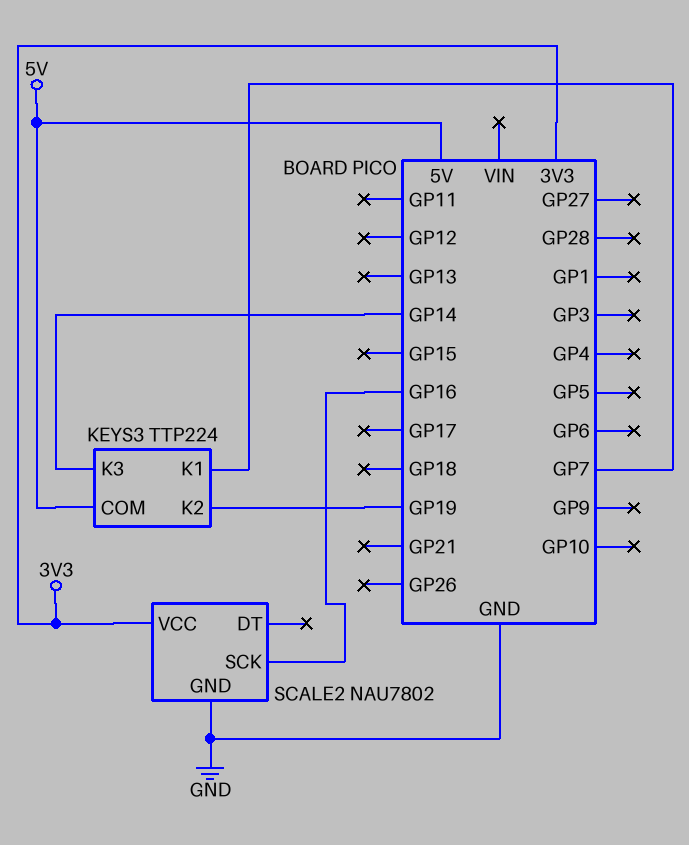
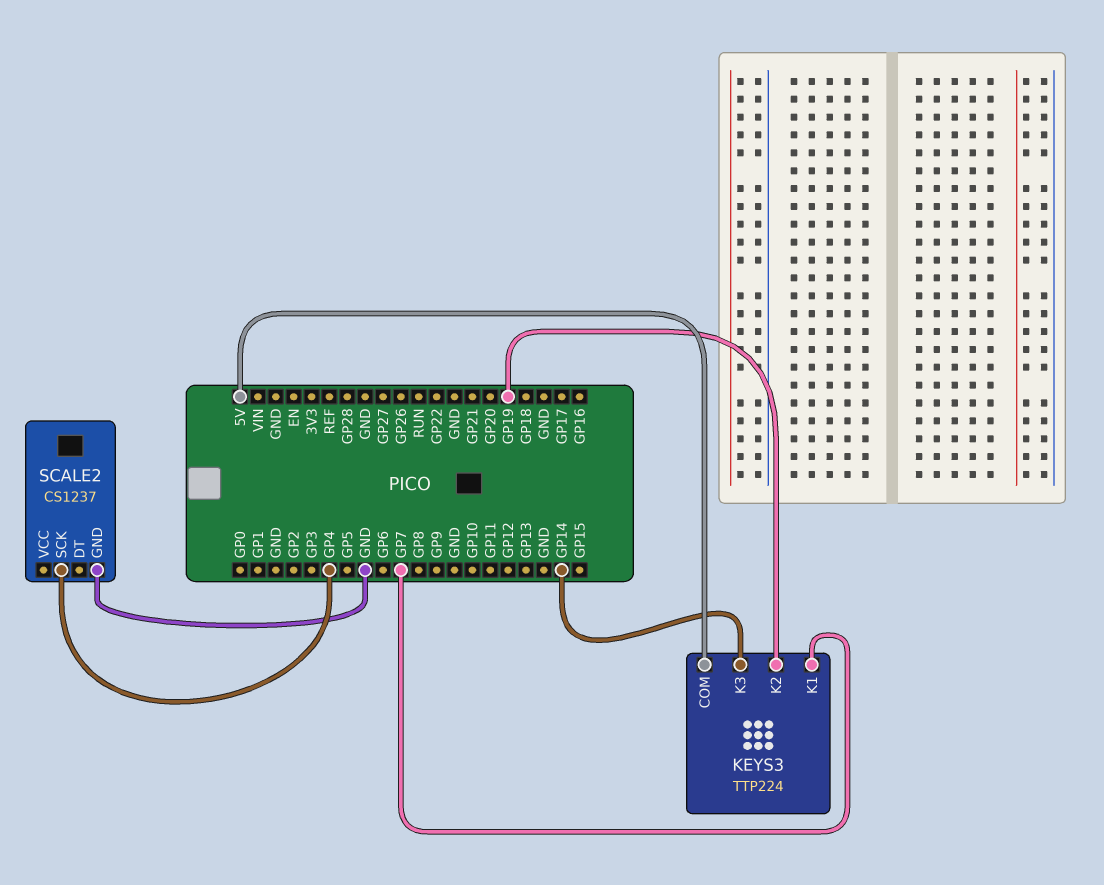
SCALE2: NAU7802 -> CS1237
SCALE2 pin SCK: GP16 -> GP4
SCALE2 pin VCC: 3V3 -> none

